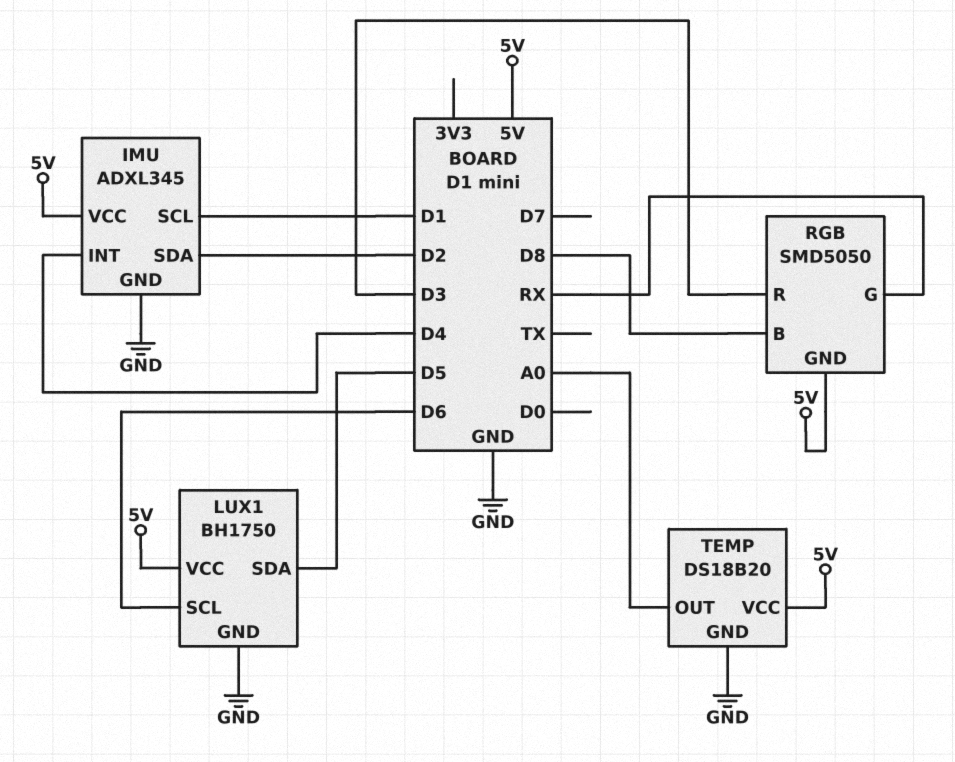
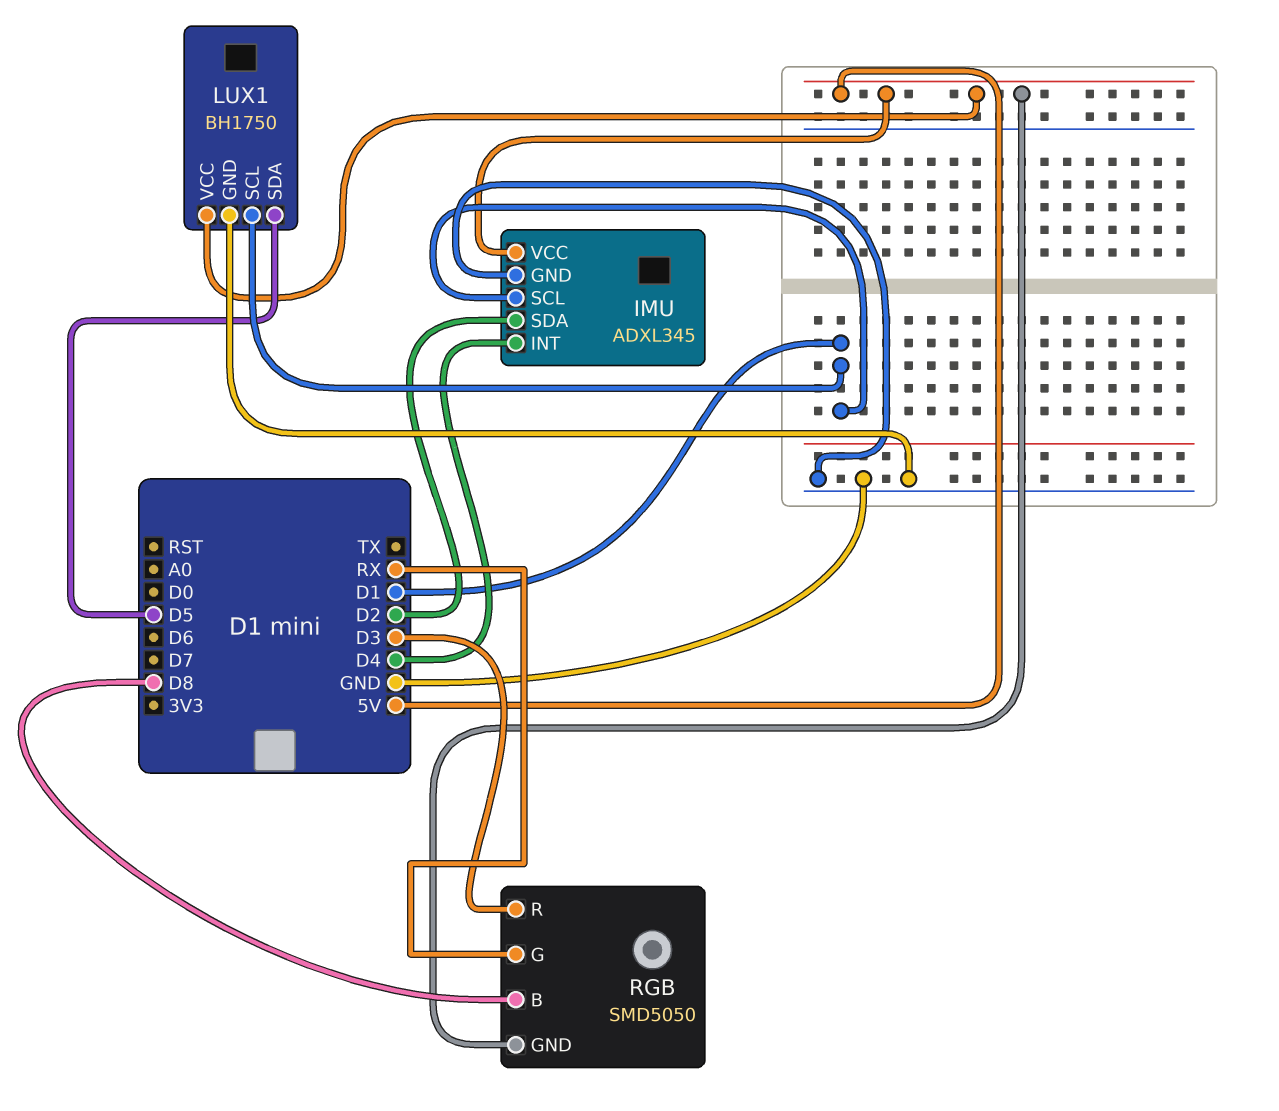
LUX1 pin SCL: D6 -> D1
TEMP: DS18B20 -> none
TEMP pin GND: GND -> none
TEMP pin OUT: A0 -> none
TEMP pin VCC: 5V -> none

